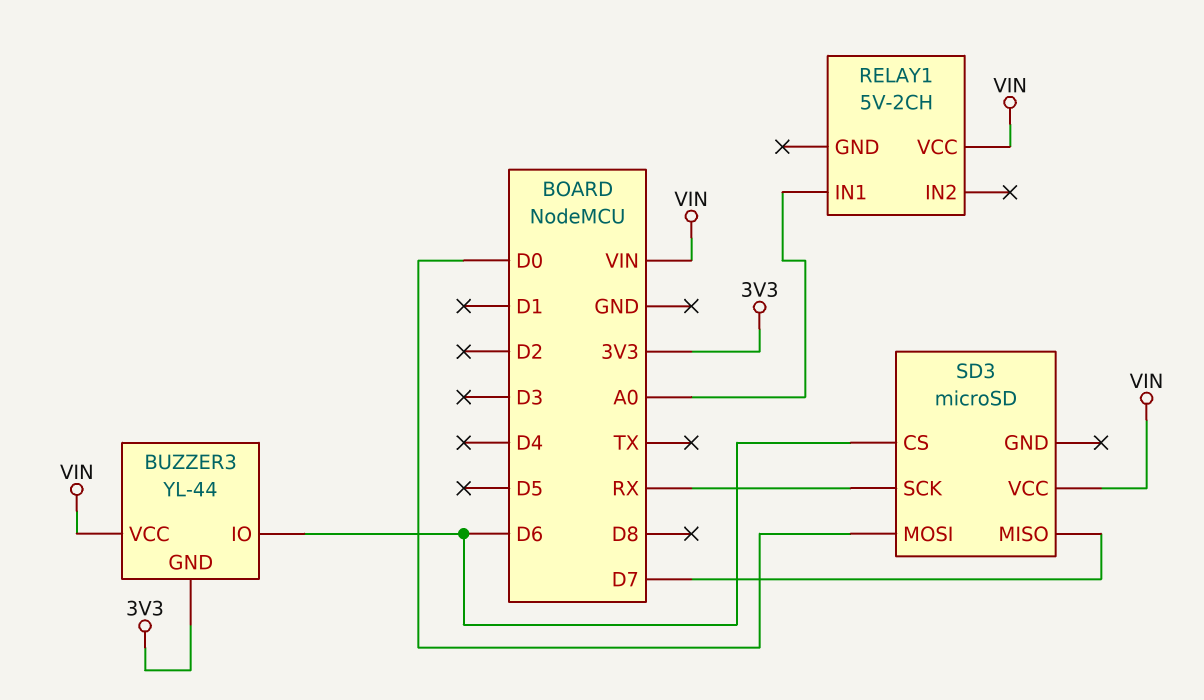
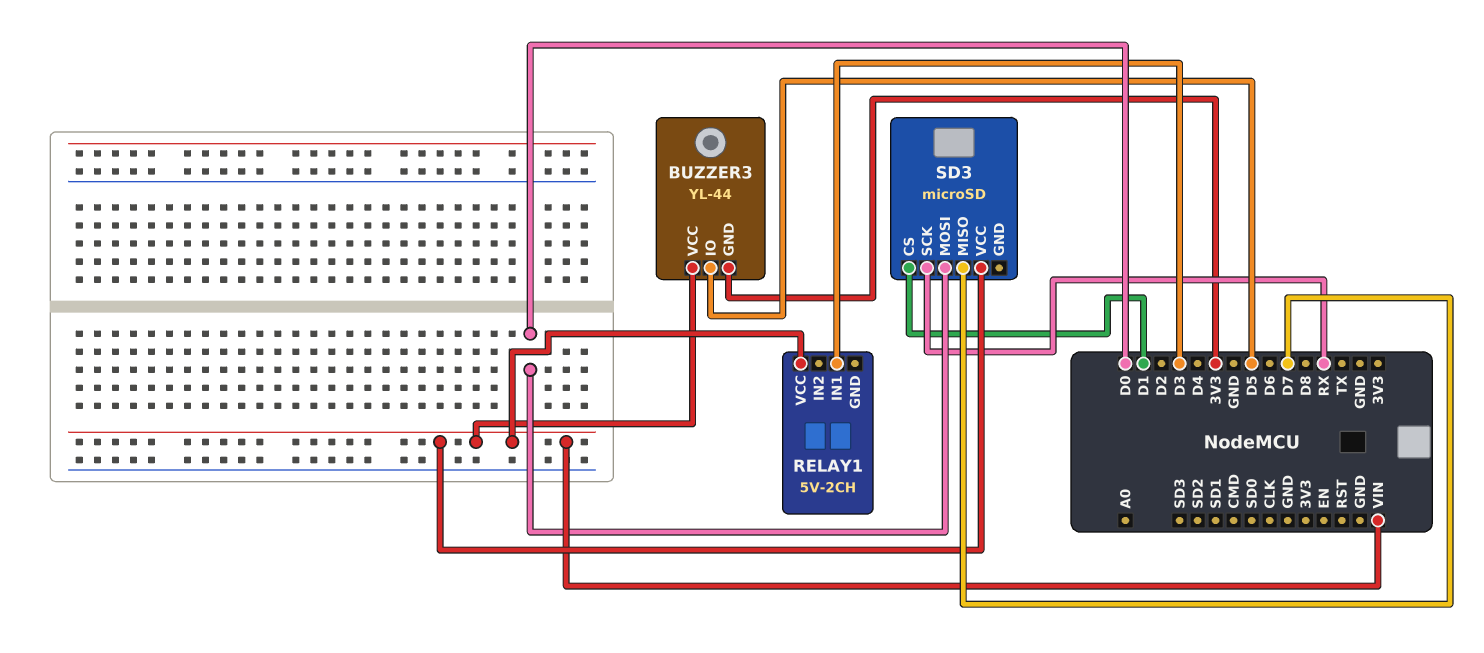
BUZZER3 pin IO: D6 -> D5
RELAY1 pin IN1: A0 -> D3
SD3 pin CS: D6 -> D1

